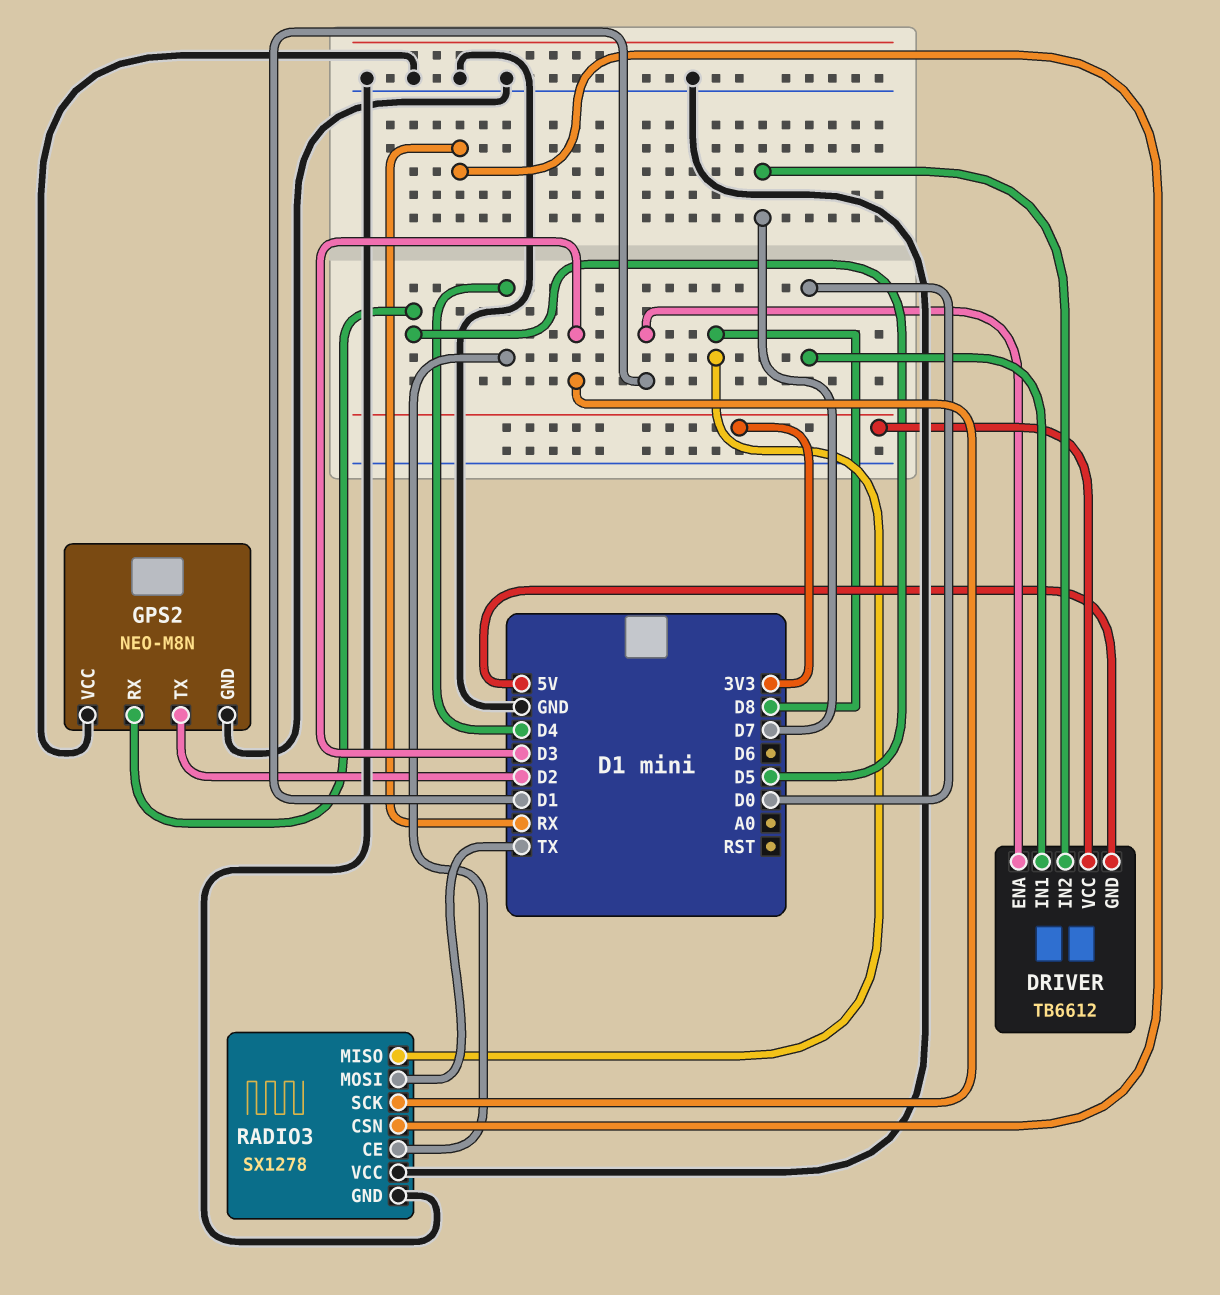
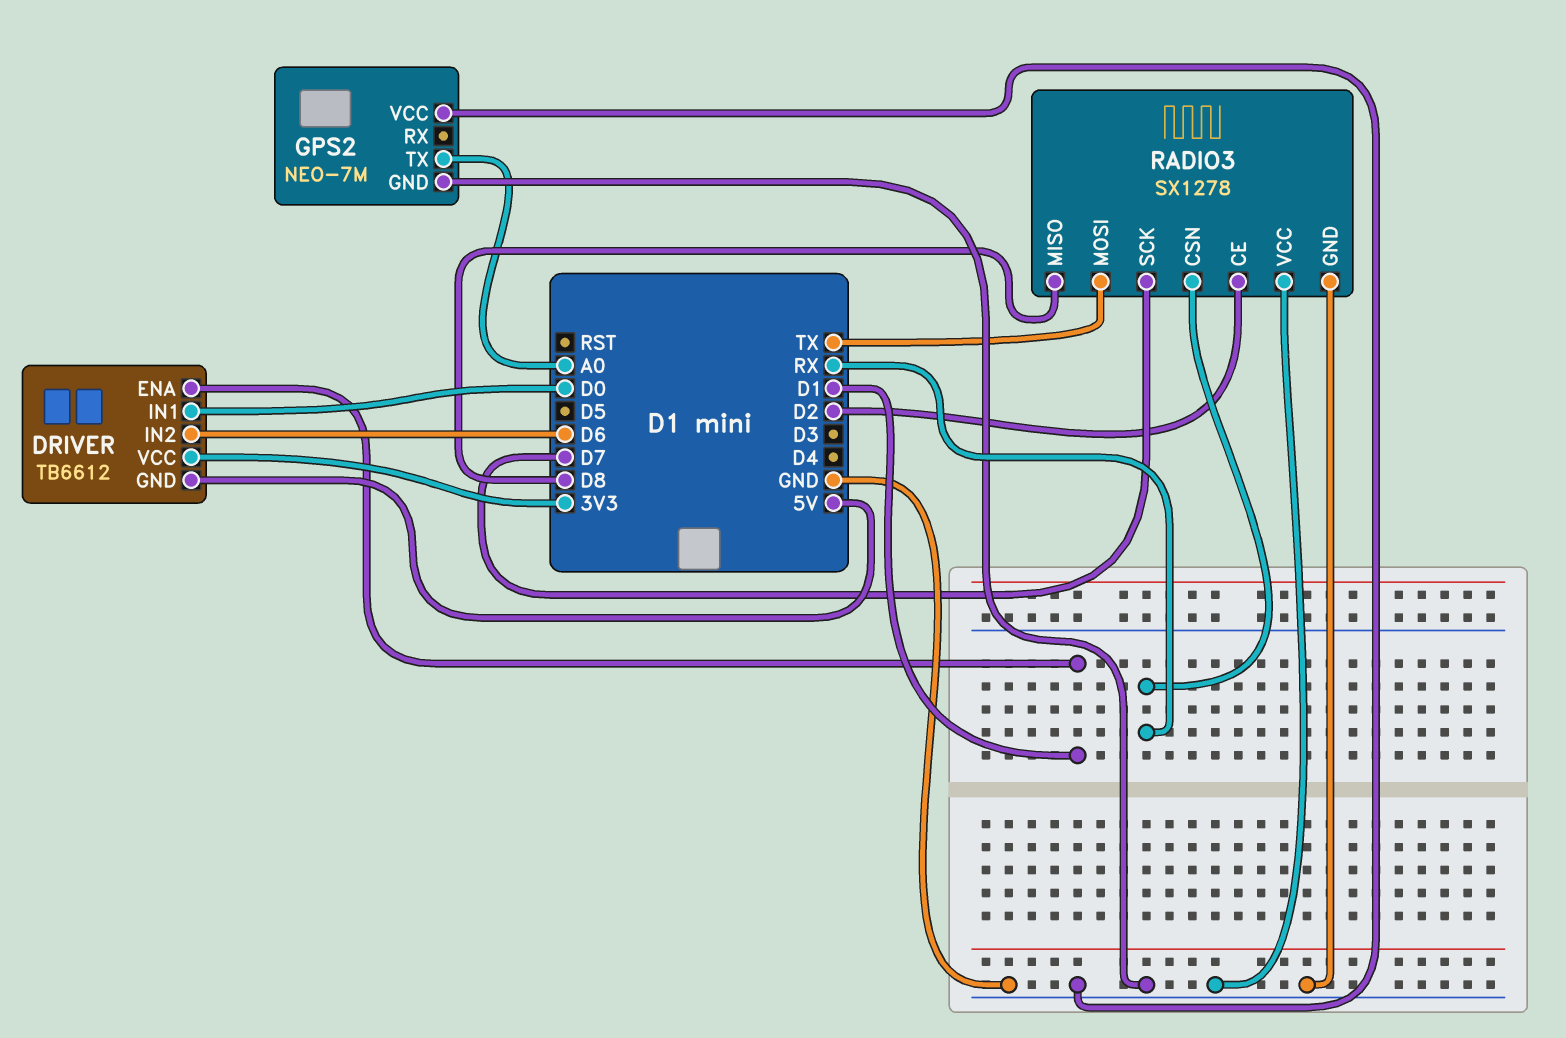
DRIVER pin IN2: D7 -> D6
GPS2: NEO-M8N -> NEO-7M
GPS2 pin RX: D5 -> none
GPS2 pin TX: D2 -> A0
RADIO3 pin CE: D4 -> D2
RADIO3 pin SCK: D3 -> D7

